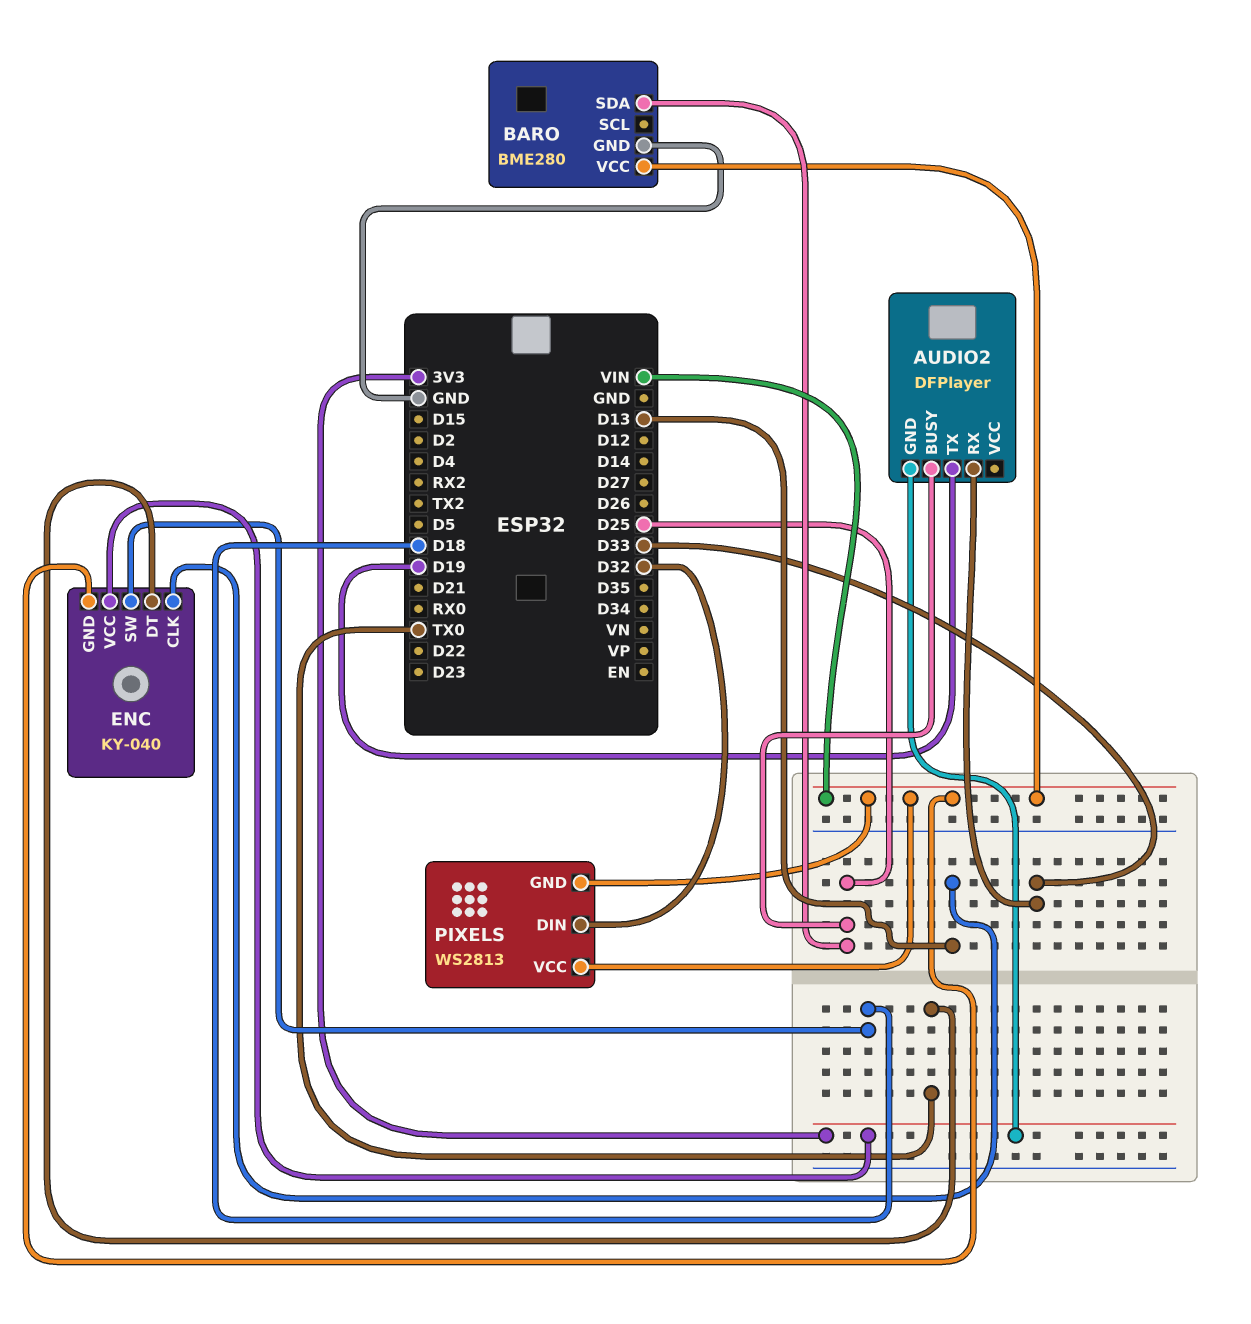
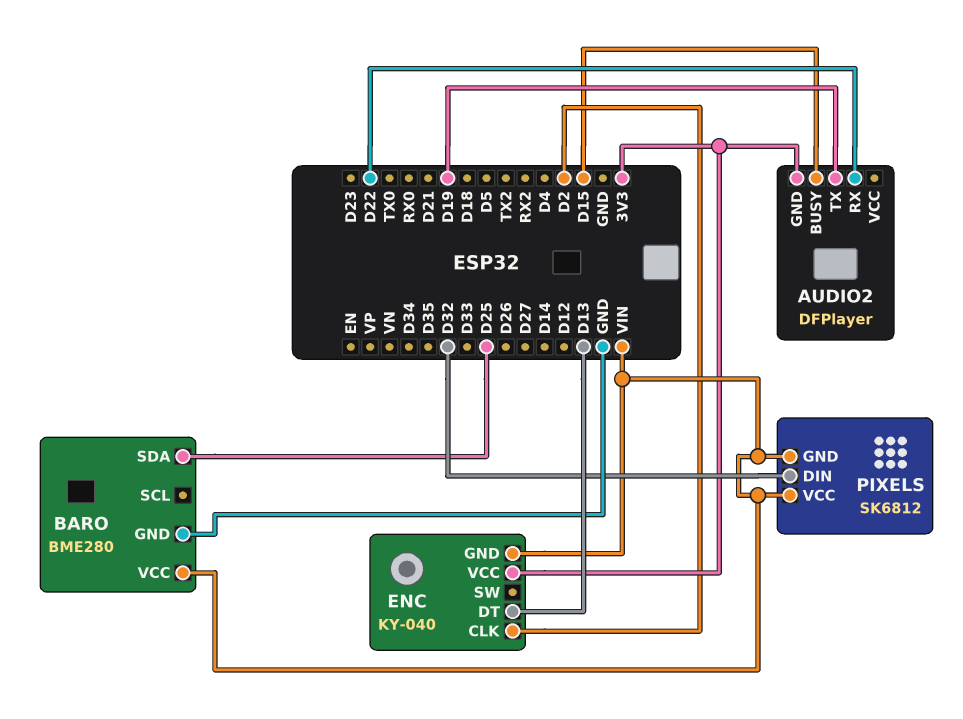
AUDIO2 pin BUSY: D25 -> D15
AUDIO2 pin RX: D33 -> D22
ENC pin CLK: D13 -> D2
ENC pin DT: TX0 -> D13
ENC pin SW: D18 -> none
PIXELS: WS2813 -> SK6812

